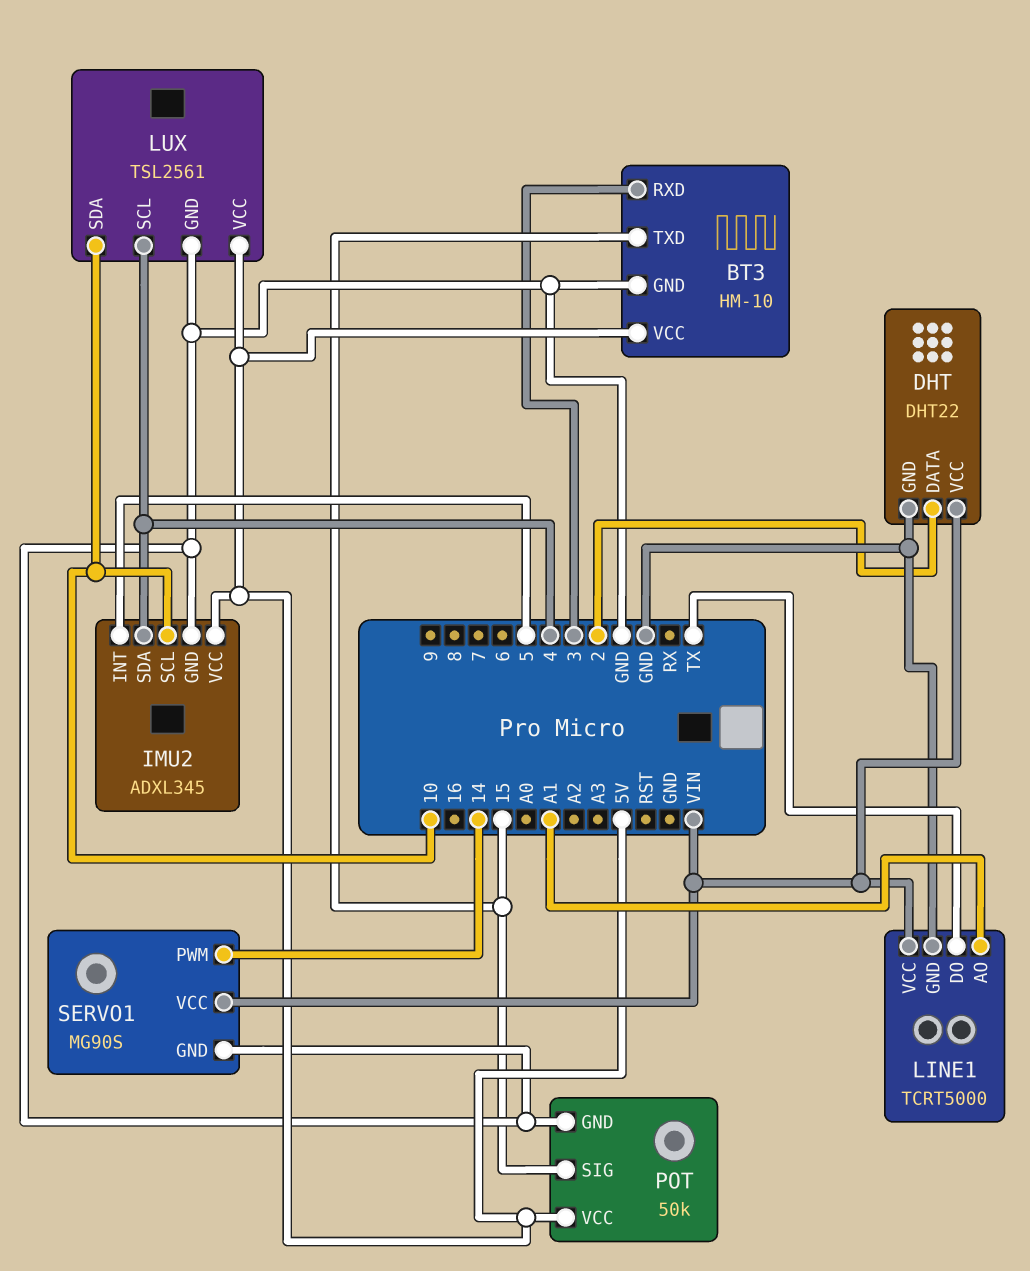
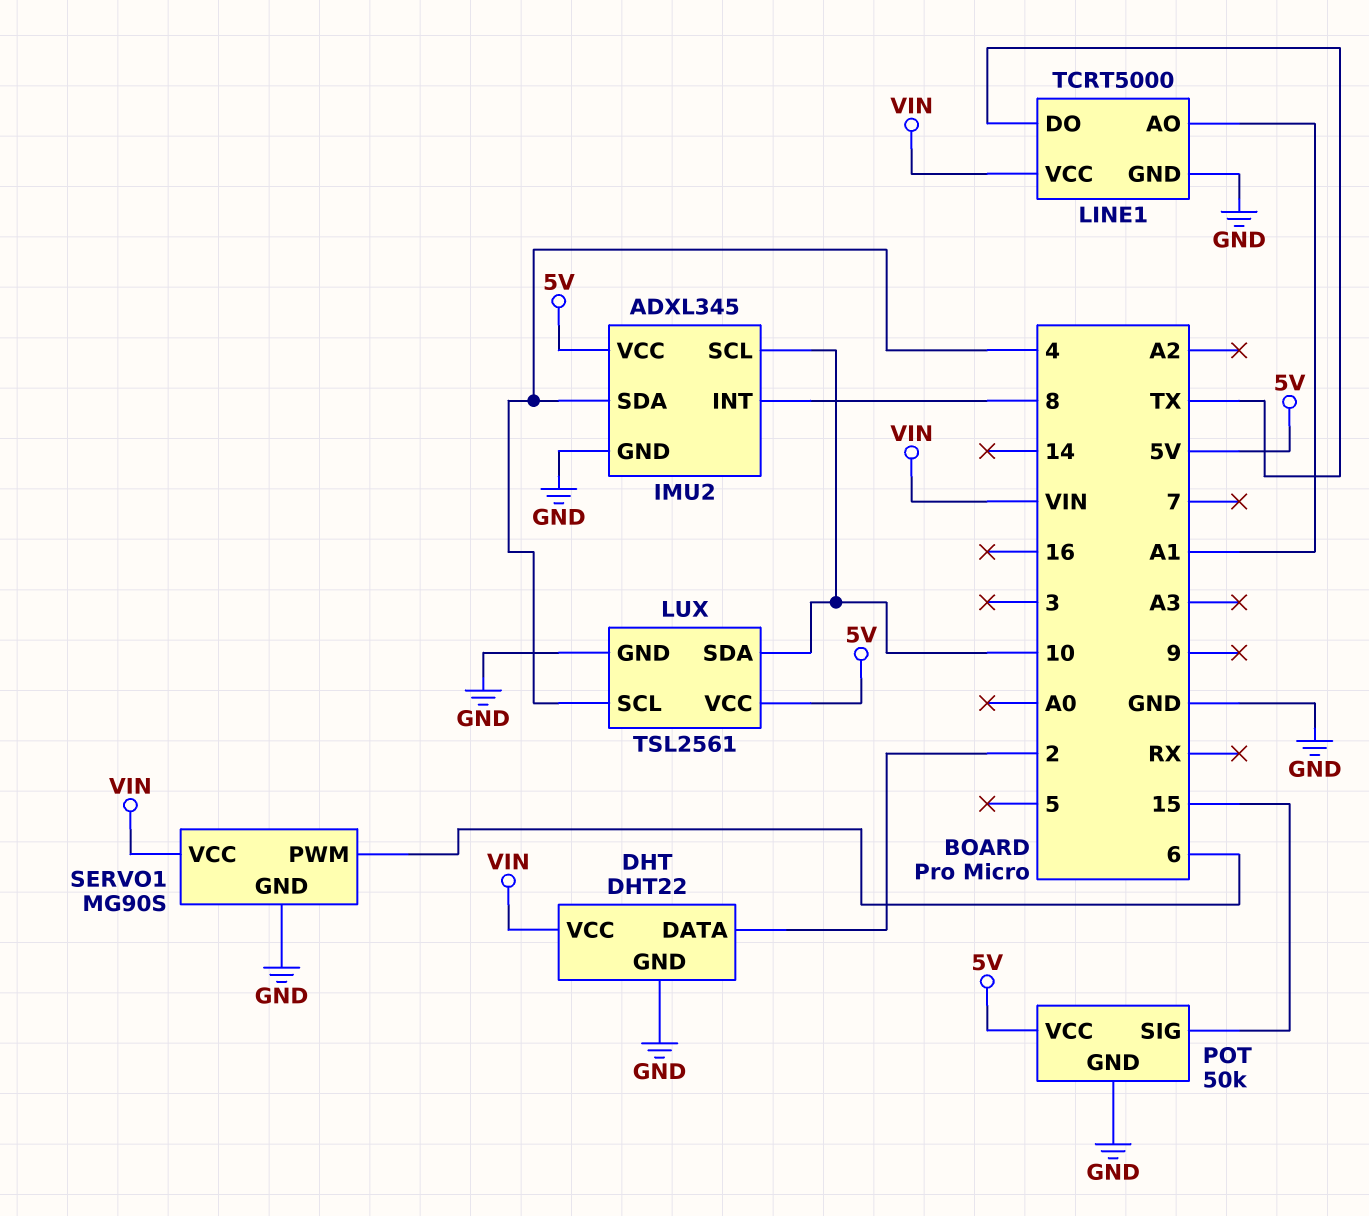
BT3: HM-10 -> none
BT3 pin GND: GND -> none
BT3 pin RXD: 3 -> none
BT3 pin TXD: 15 -> none
BT3 pin VCC: 5V -> none
IMU2 pin INT: 5 -> 8
SERVO1 pin PWM: 14 -> 6

